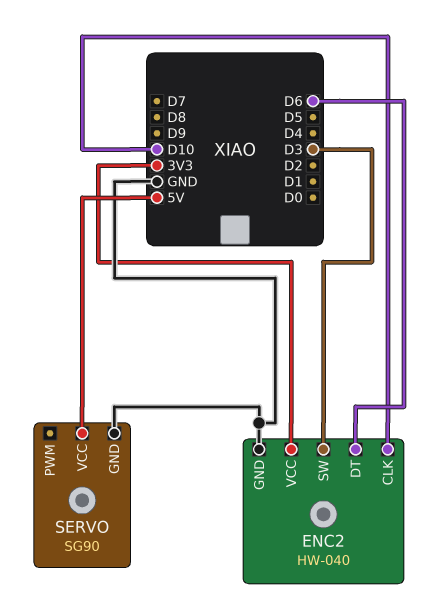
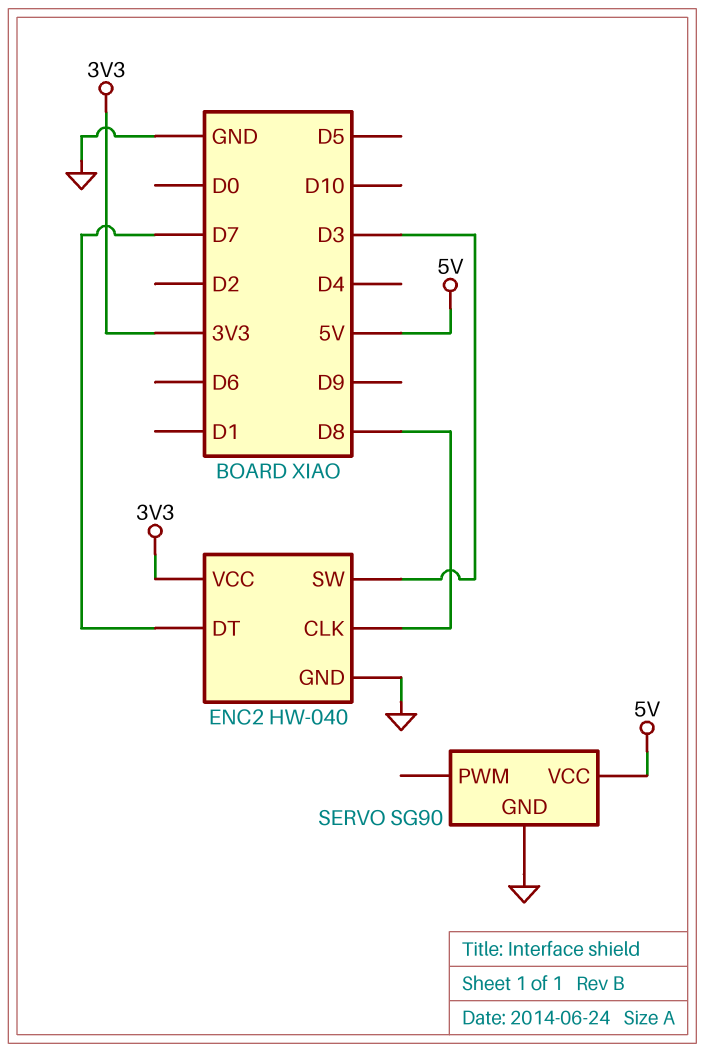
ENC2 pin CLK: D10 -> D8
ENC2 pin DT: D6 -> D7

